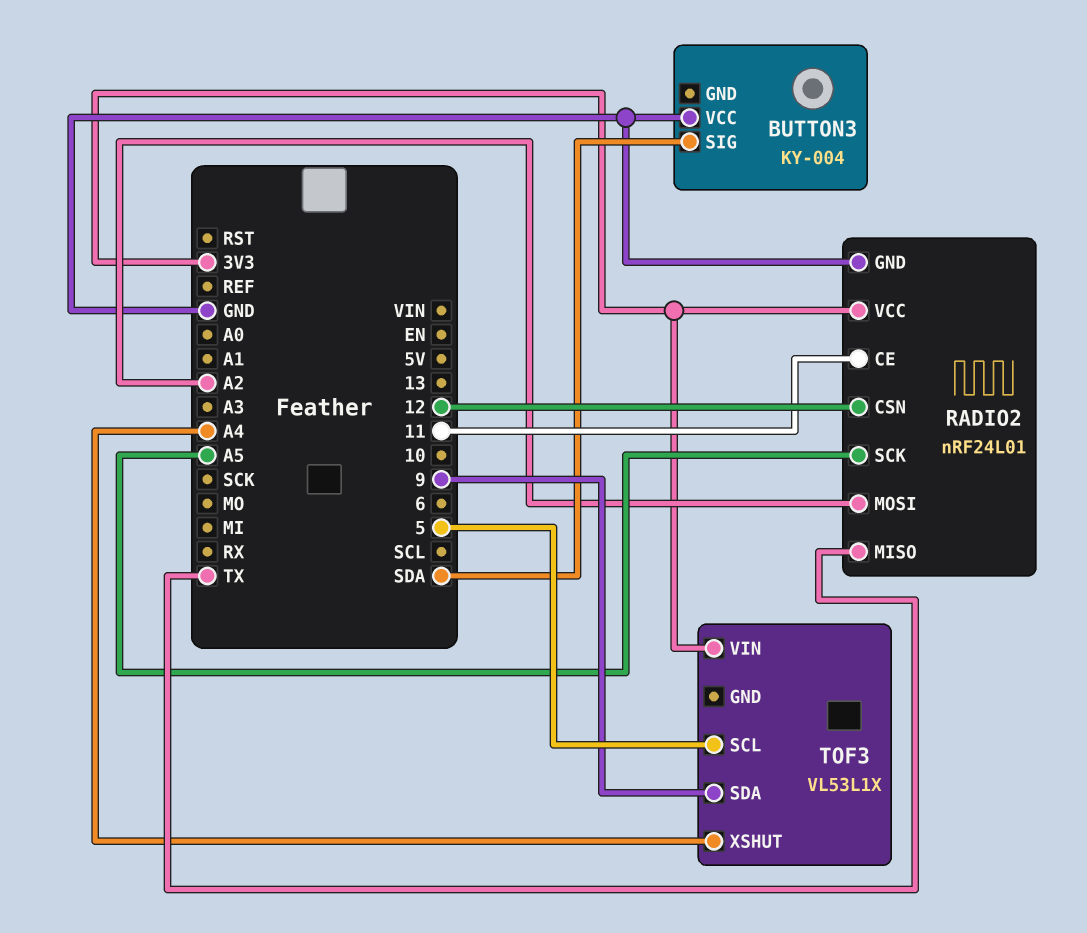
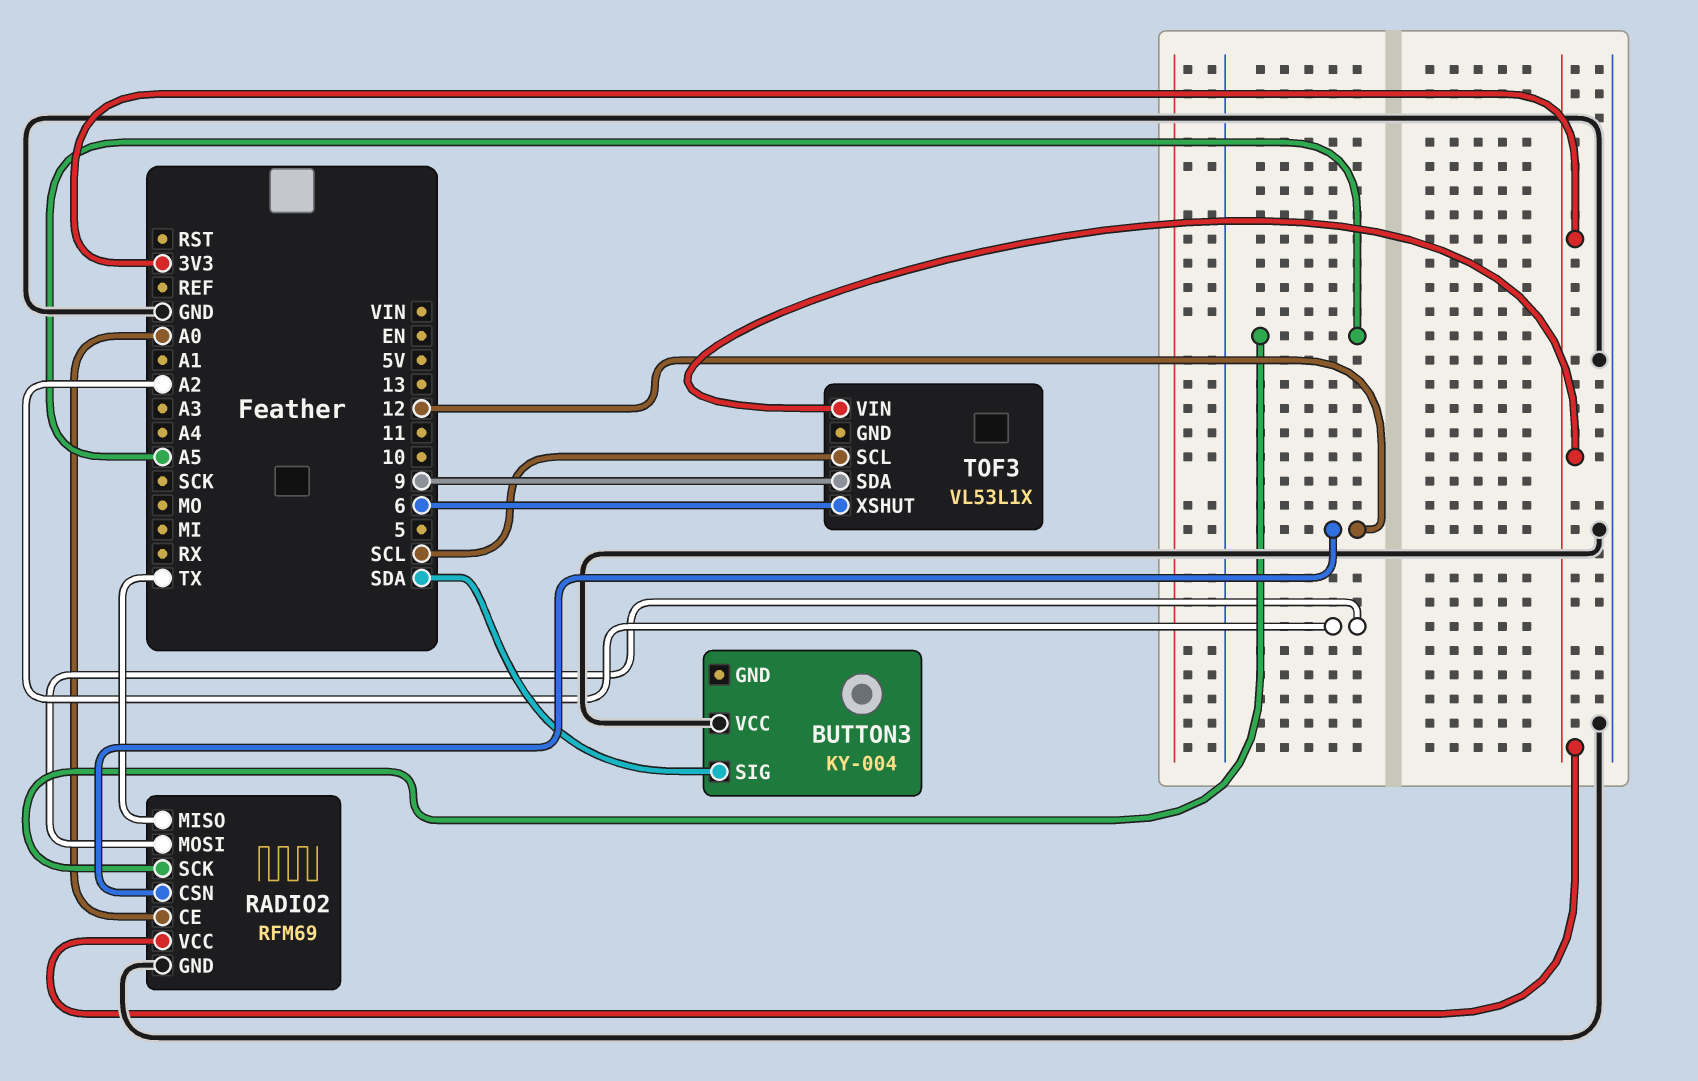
RADIO2: nRF24L01 -> RFM69
RADIO2 pin CE: 11 -> A0
TOF3 pin SCL: 5 -> SCL
TOF3 pin XSHUT: A4 -> 6

